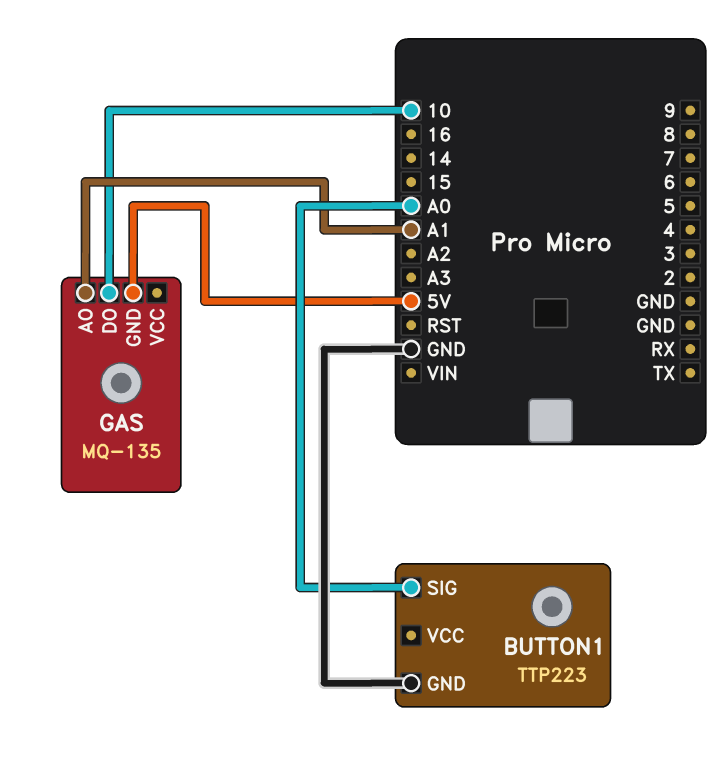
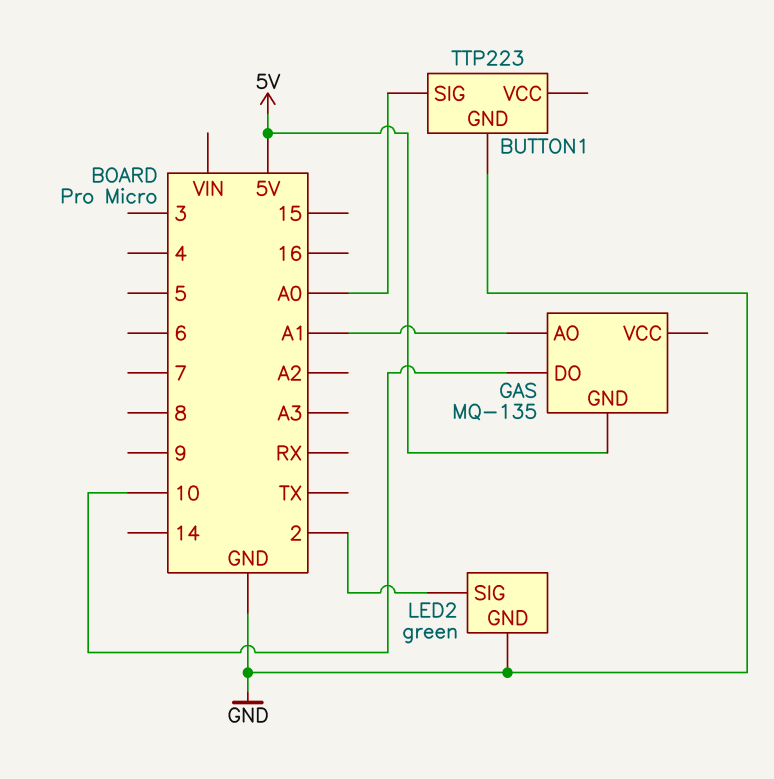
LED2: none -> green
LED2 pin GND: none -> GND
LED2 pin SIG: none -> 2

